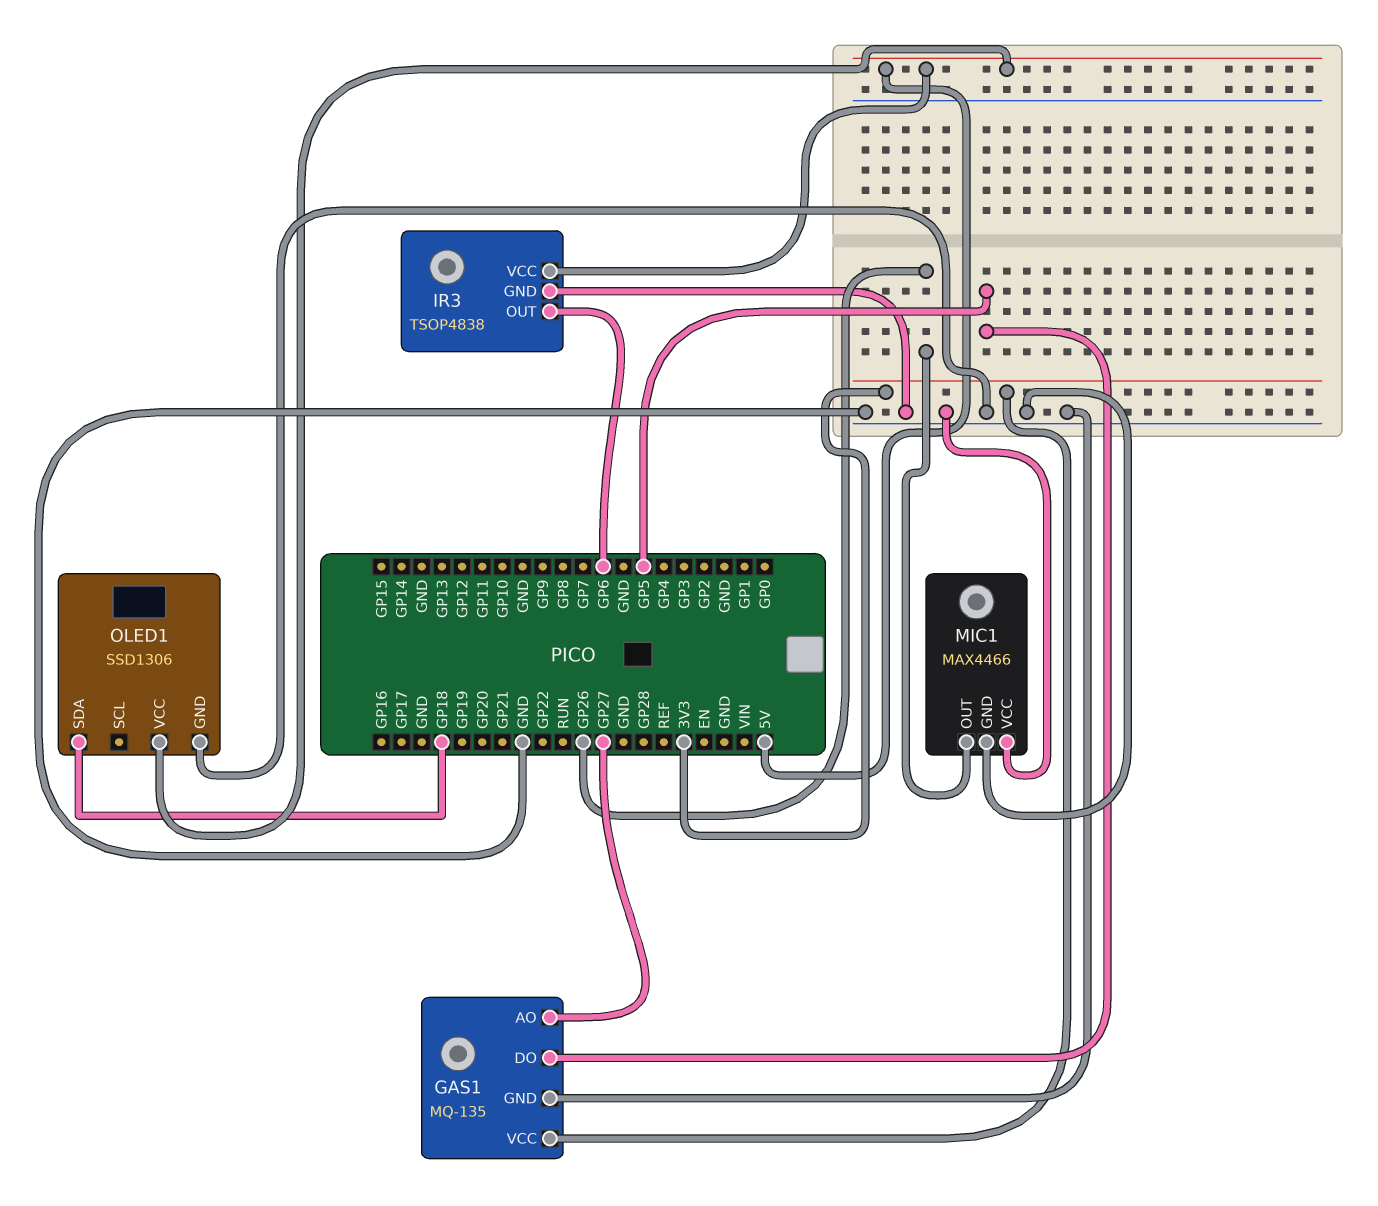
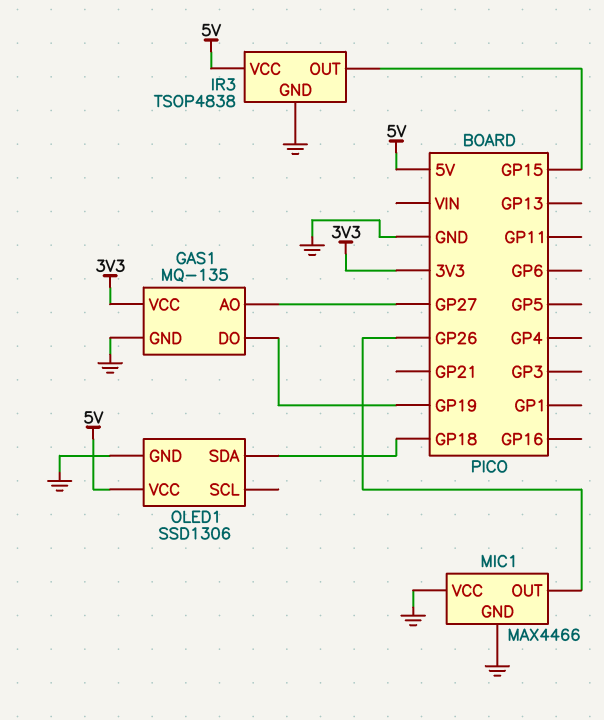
GAS1 pin DO: GP5 -> GP19
IR3 pin OUT: GP6 -> GP15

